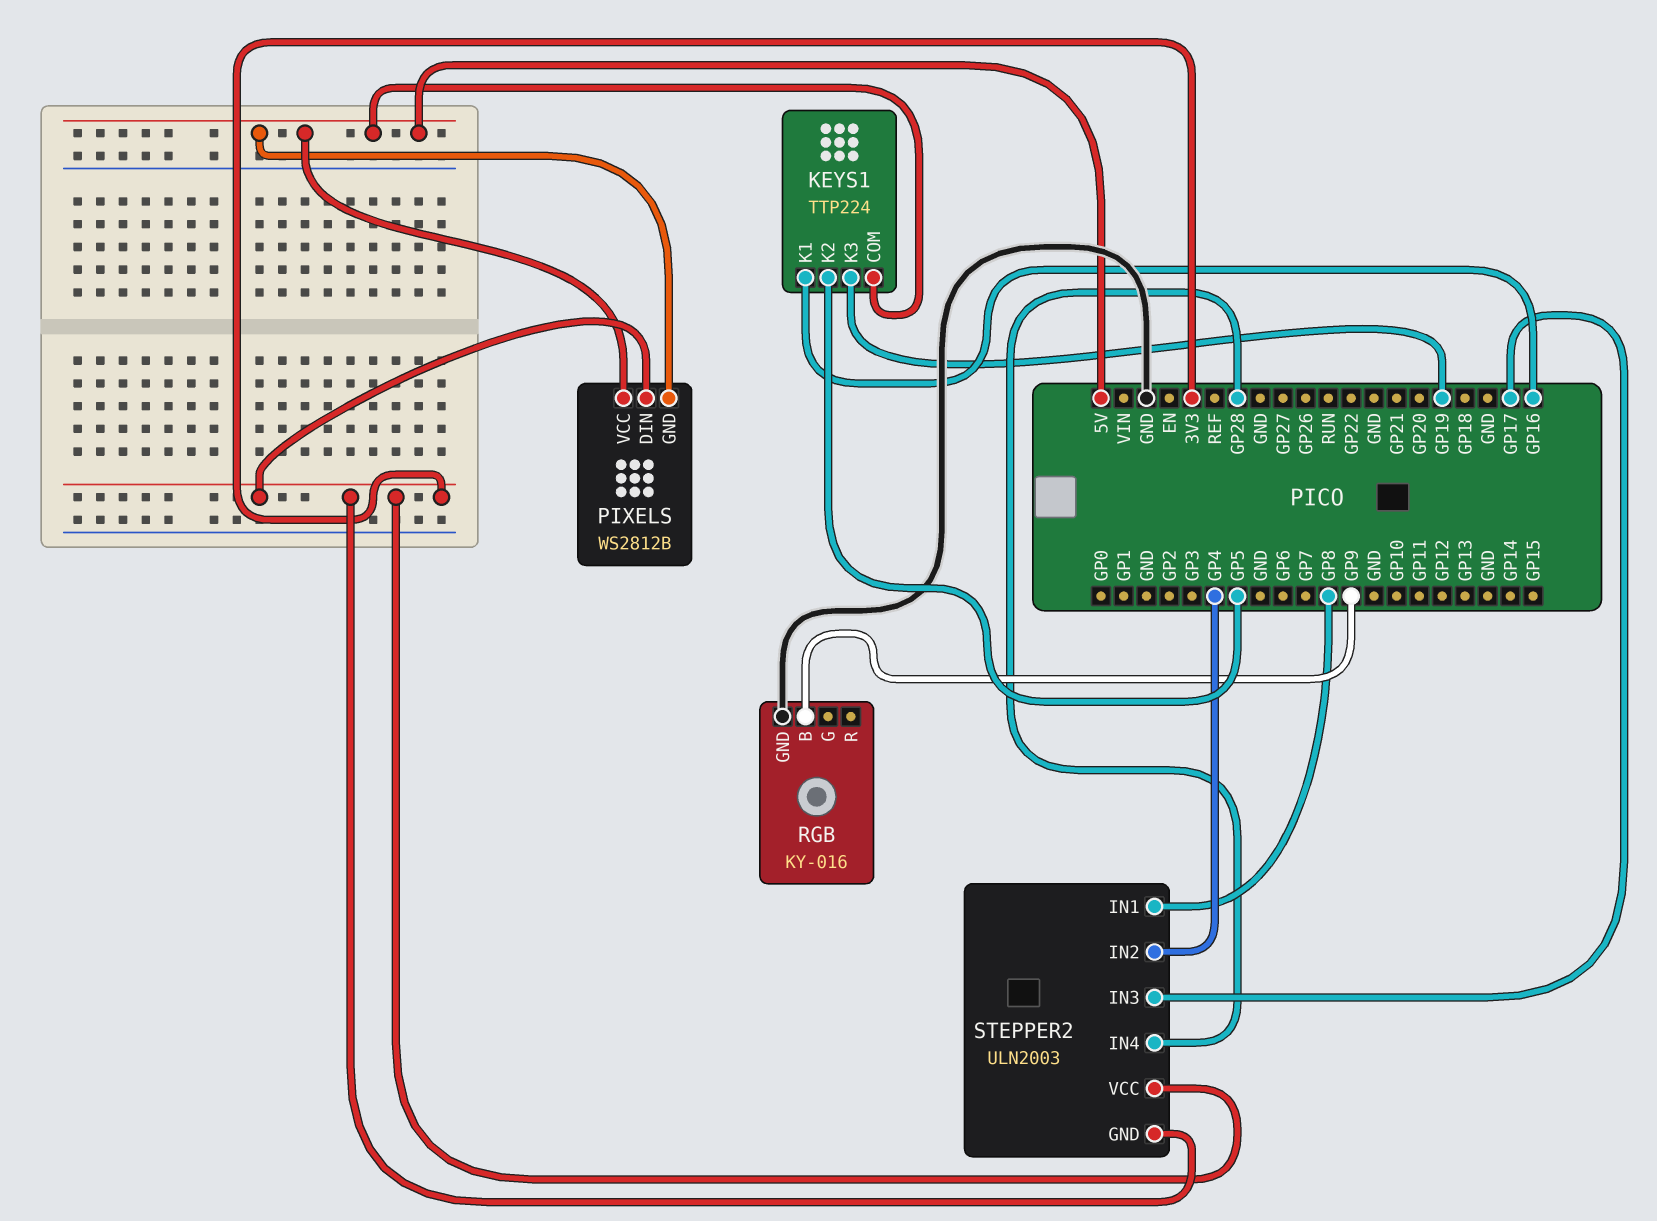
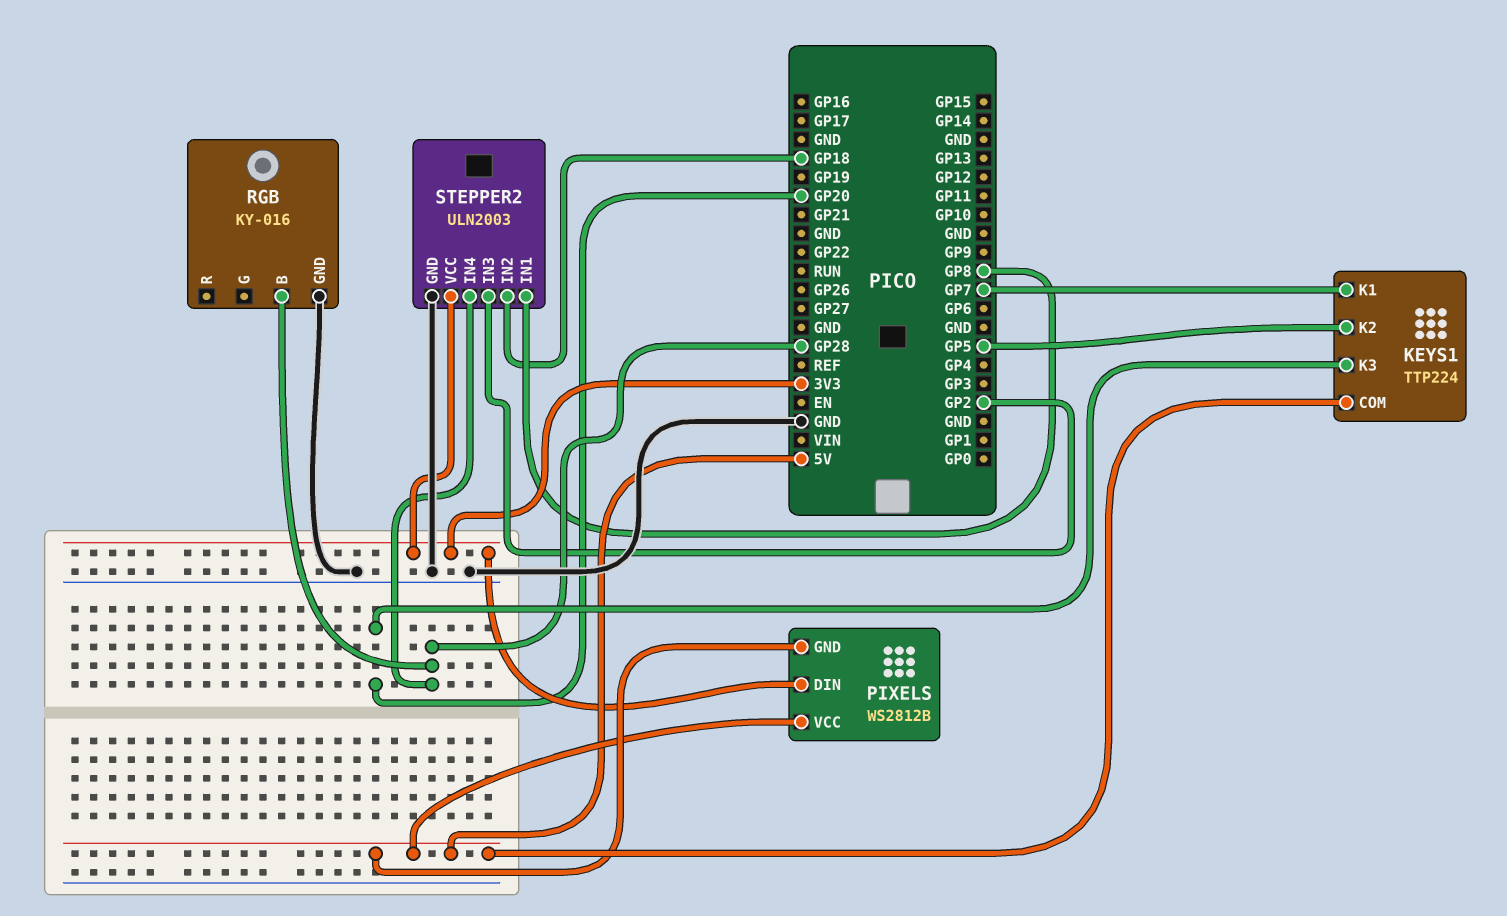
KEYS1 pin K1: GP16 -> GP7
KEYS1 pin K3: GP19 -> GP20
RGB pin B: GP9 -> GP28
STEPPER2 pin GND: 3V3 -> GND
STEPPER2 pin IN2: GP4 -> GP18
STEPPER2 pin IN3: GP17 -> GP2

